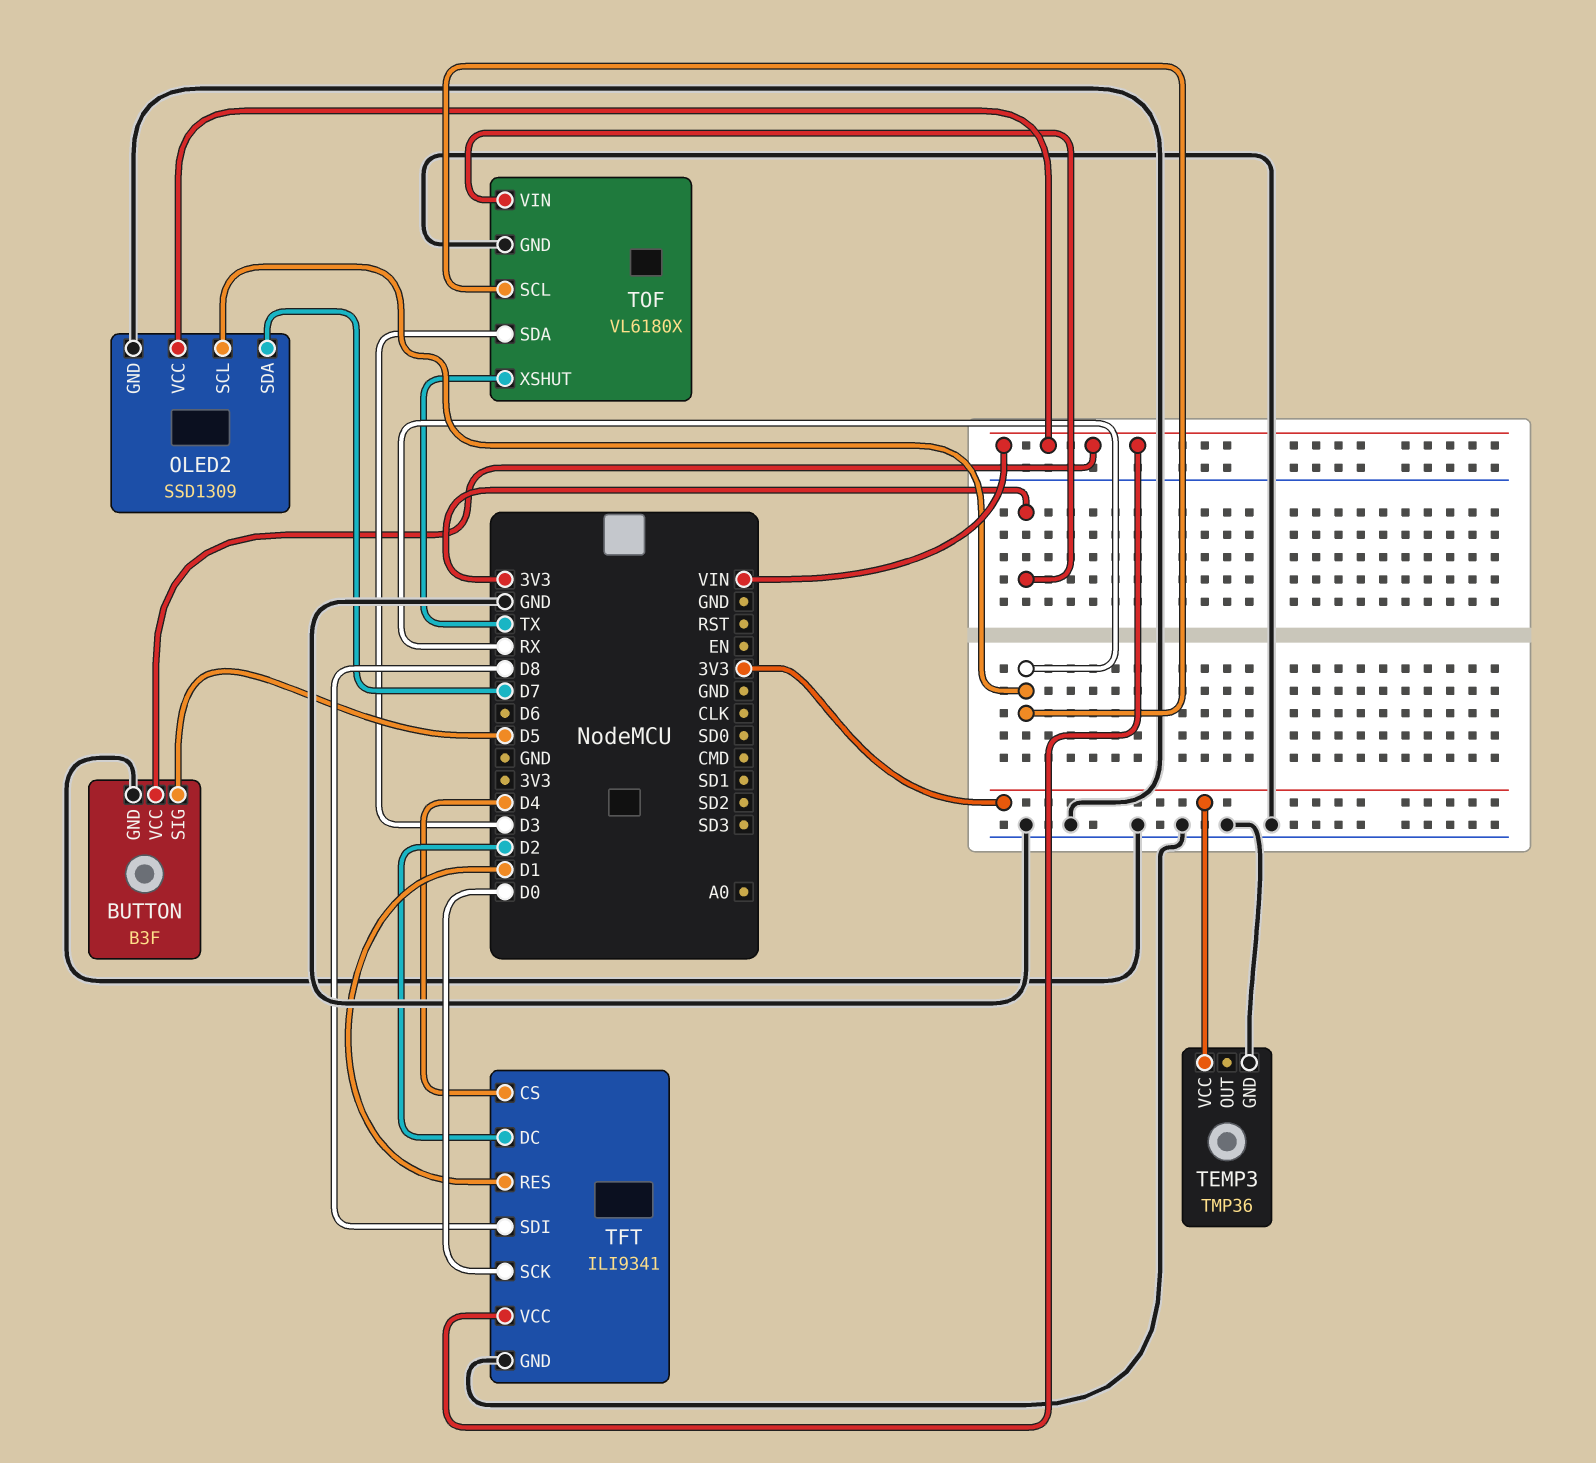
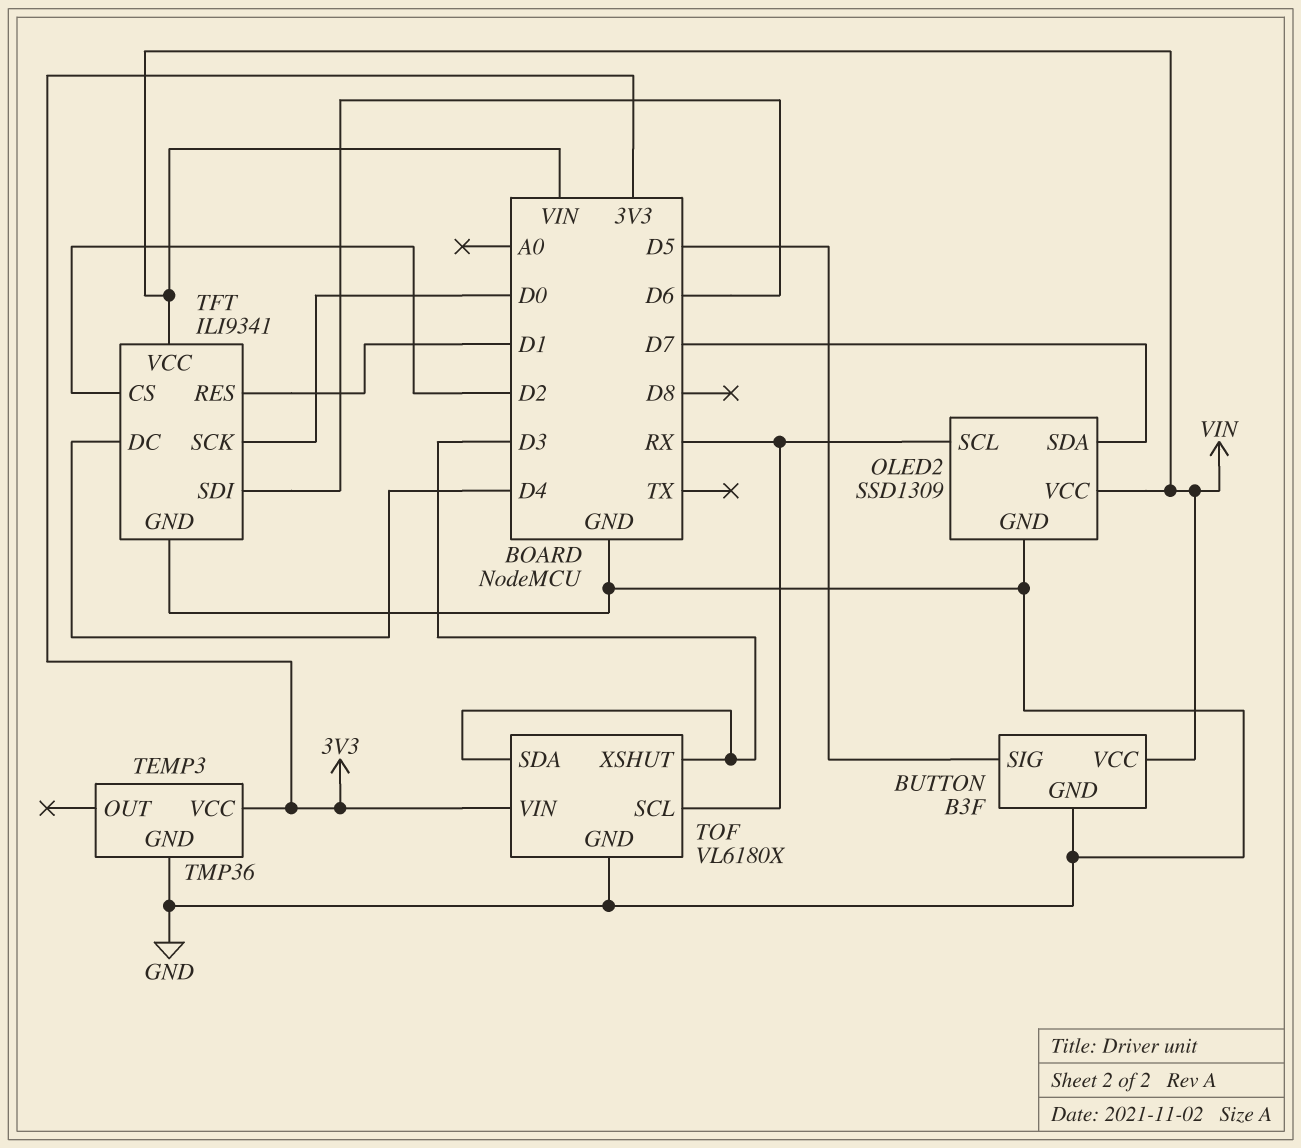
TFT pin CS: D4 -> D2
TFT pin DC: D2 -> D4
TFT pin SDI: D8 -> D6
TOF pin XSHUT: TX -> D3

